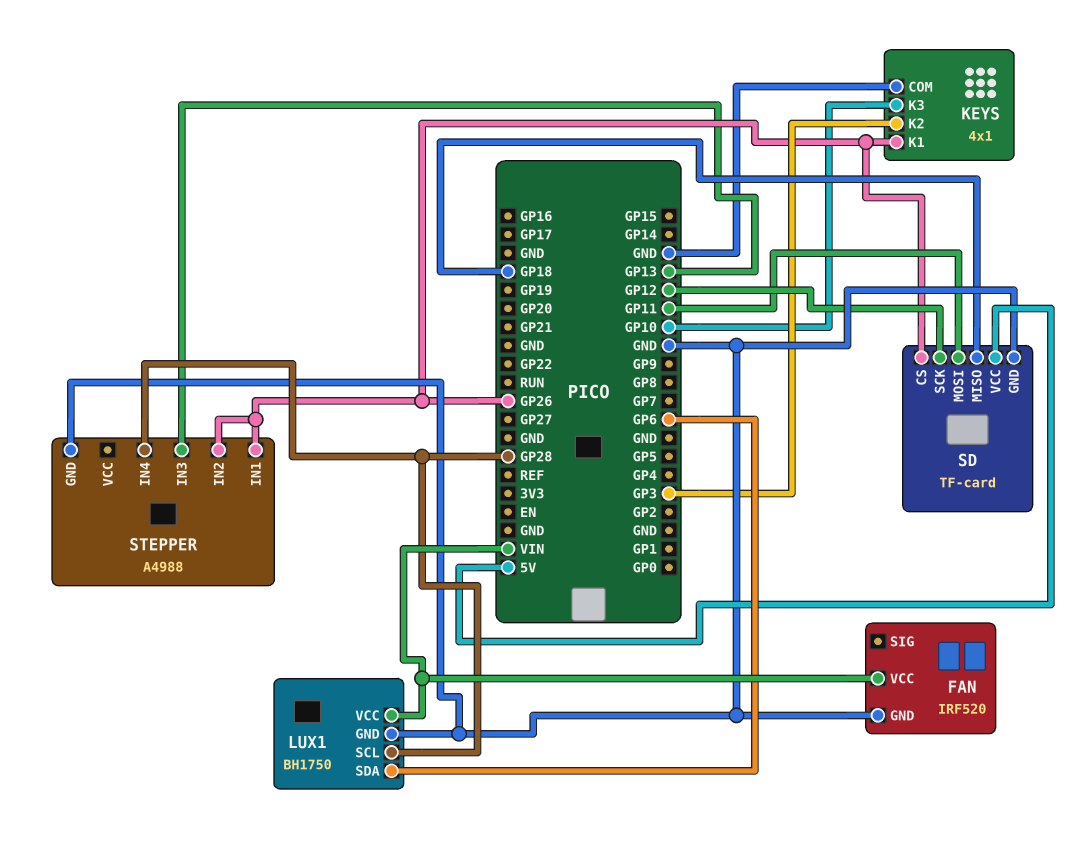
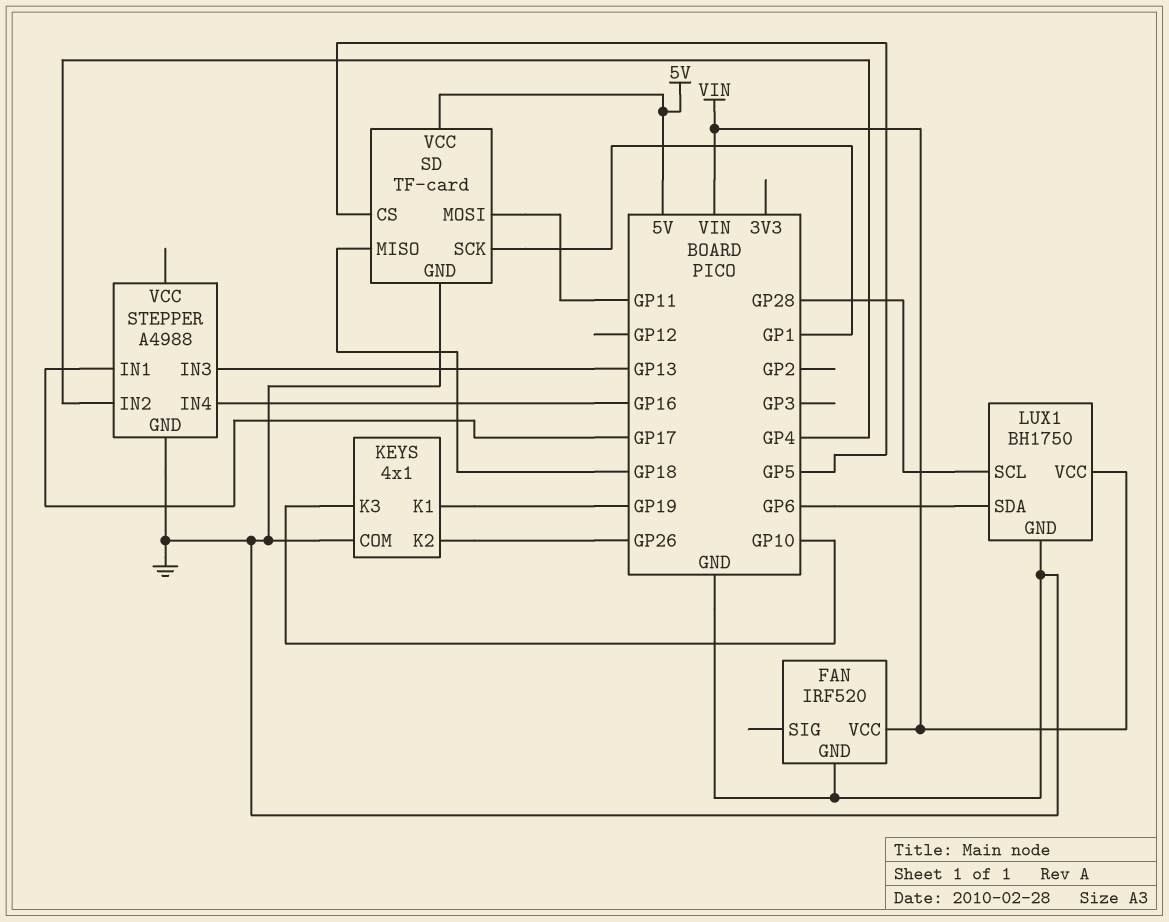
KEYS pin K1: GP26 -> GP19
KEYS pin K2: GP3 -> GP26
SD pin CS: GP26 -> GP5
SD pin SCK: GP12 -> GP1
STEPPER pin IN1: GP26 -> GP17
STEPPER pin IN2: GP26 -> GP4
STEPPER pin IN4: GP28 -> GP16

